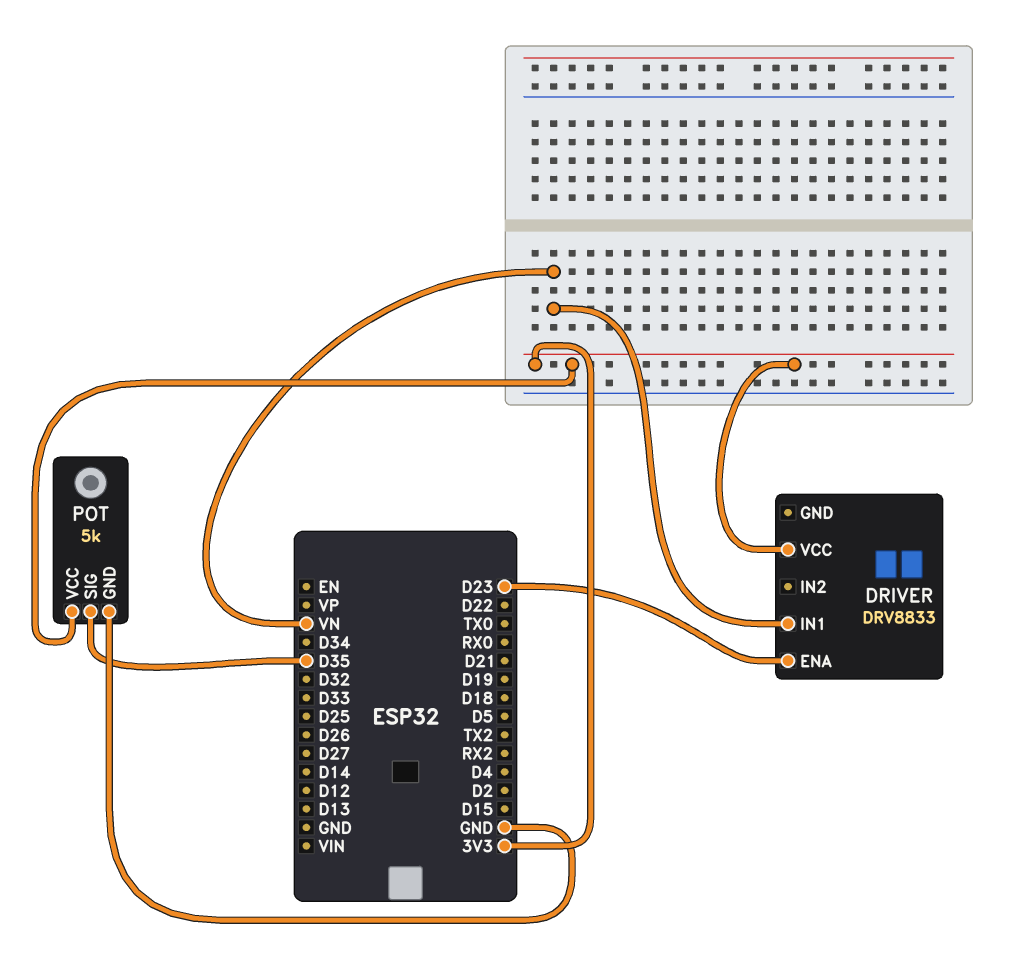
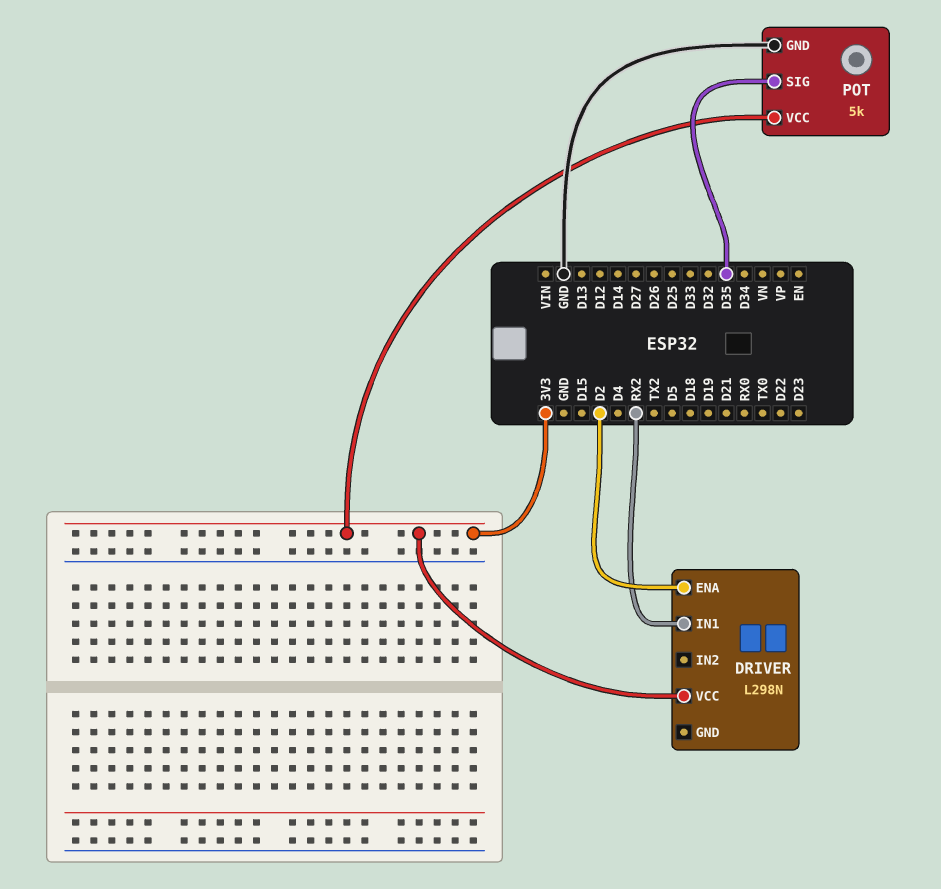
DRIVER: DRV8833 -> L298N
DRIVER pin ENA: D23 -> D2
DRIVER pin IN1: VN -> RX2

